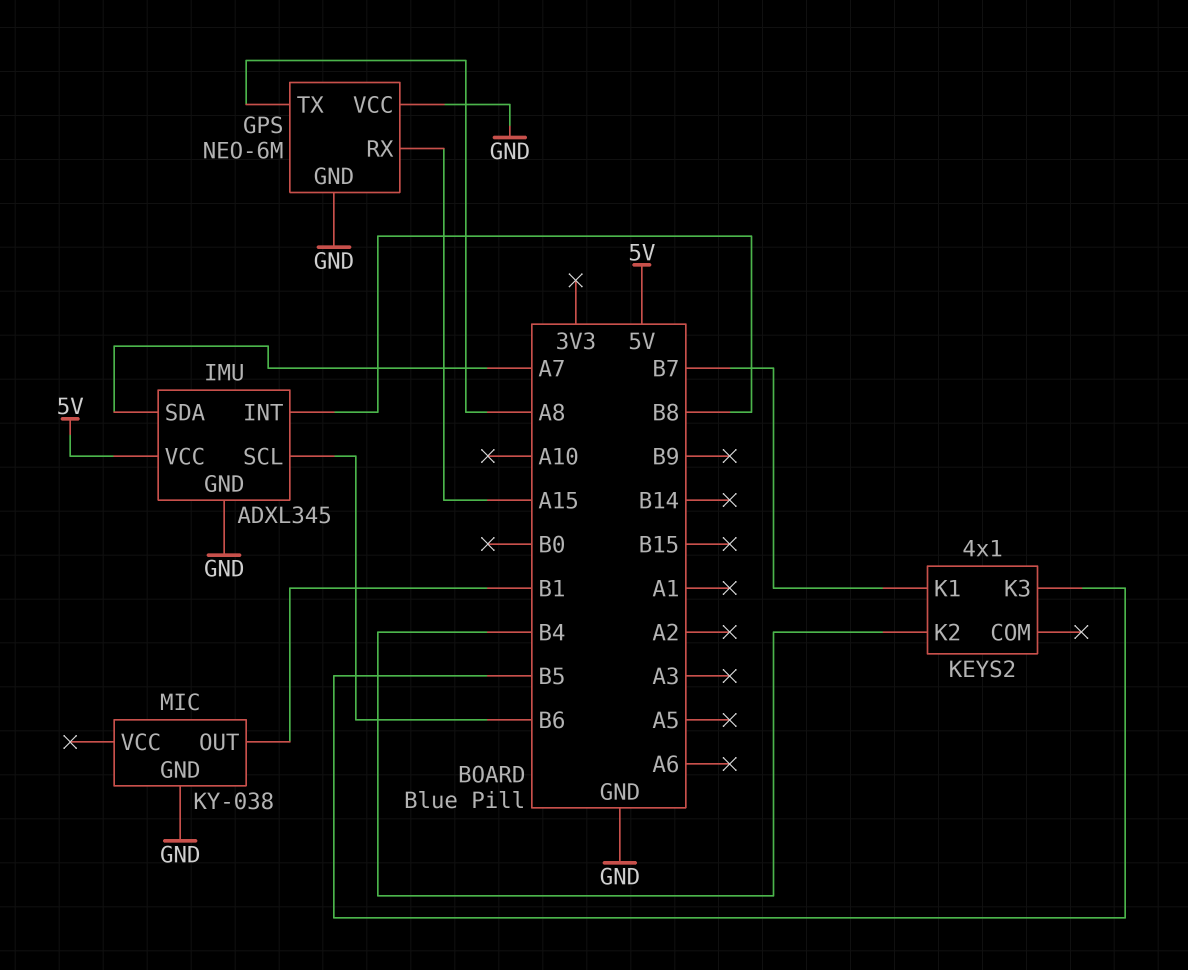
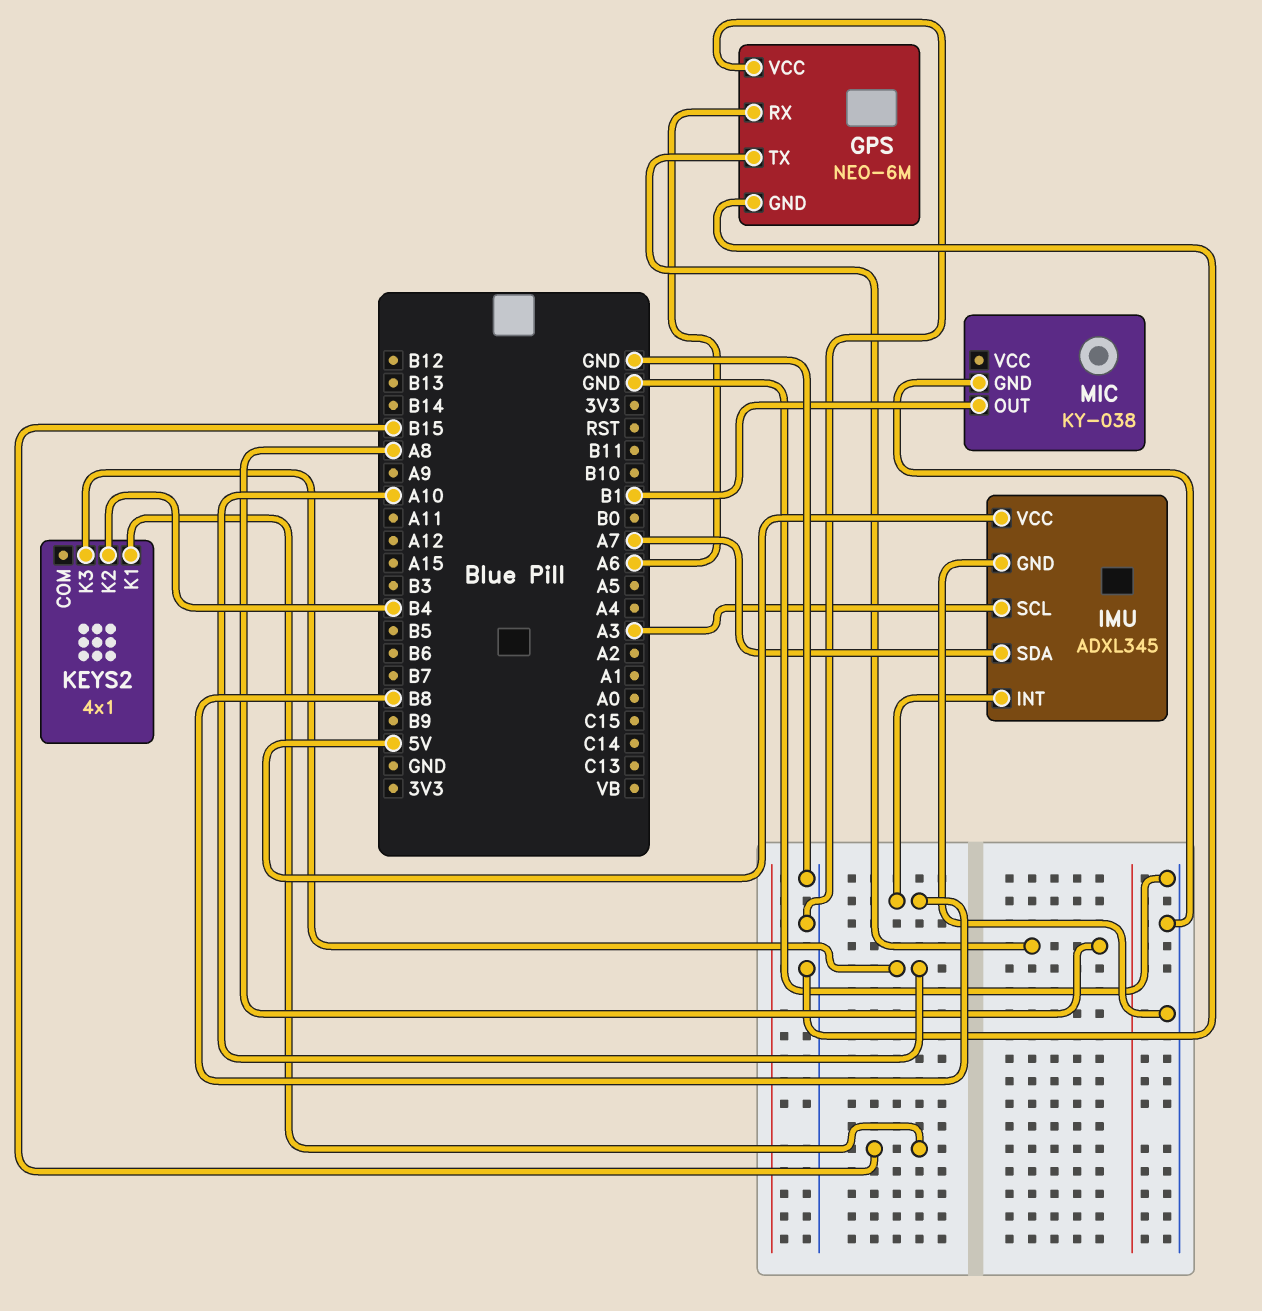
GPS pin RX: A15 -> A6
IMU pin SCL: B6 -> A3
KEYS2 pin K1: B7 -> B15
KEYS2 pin K3: B5 -> A10

